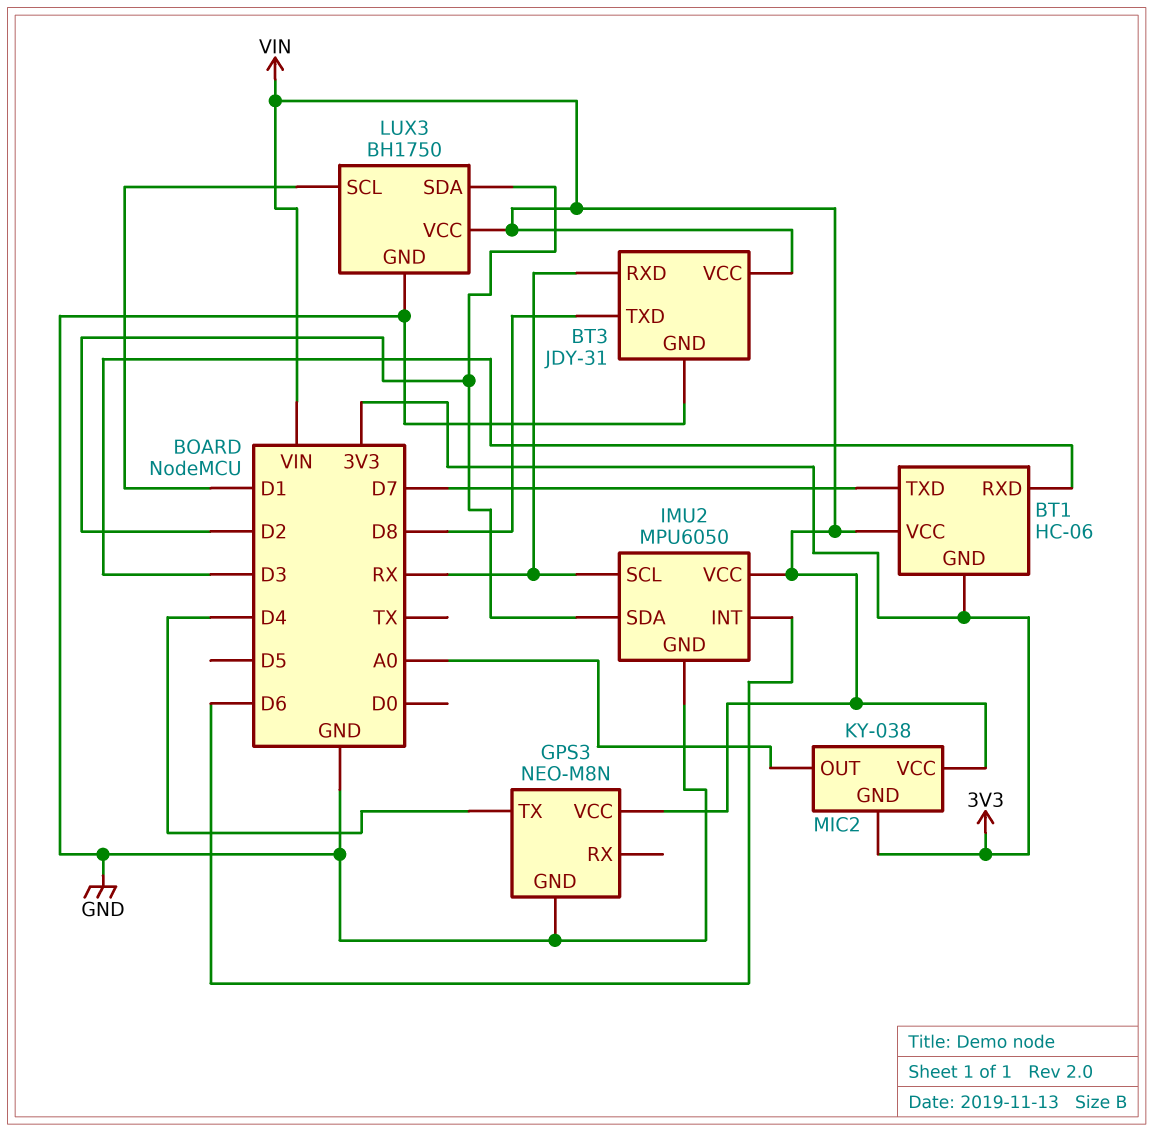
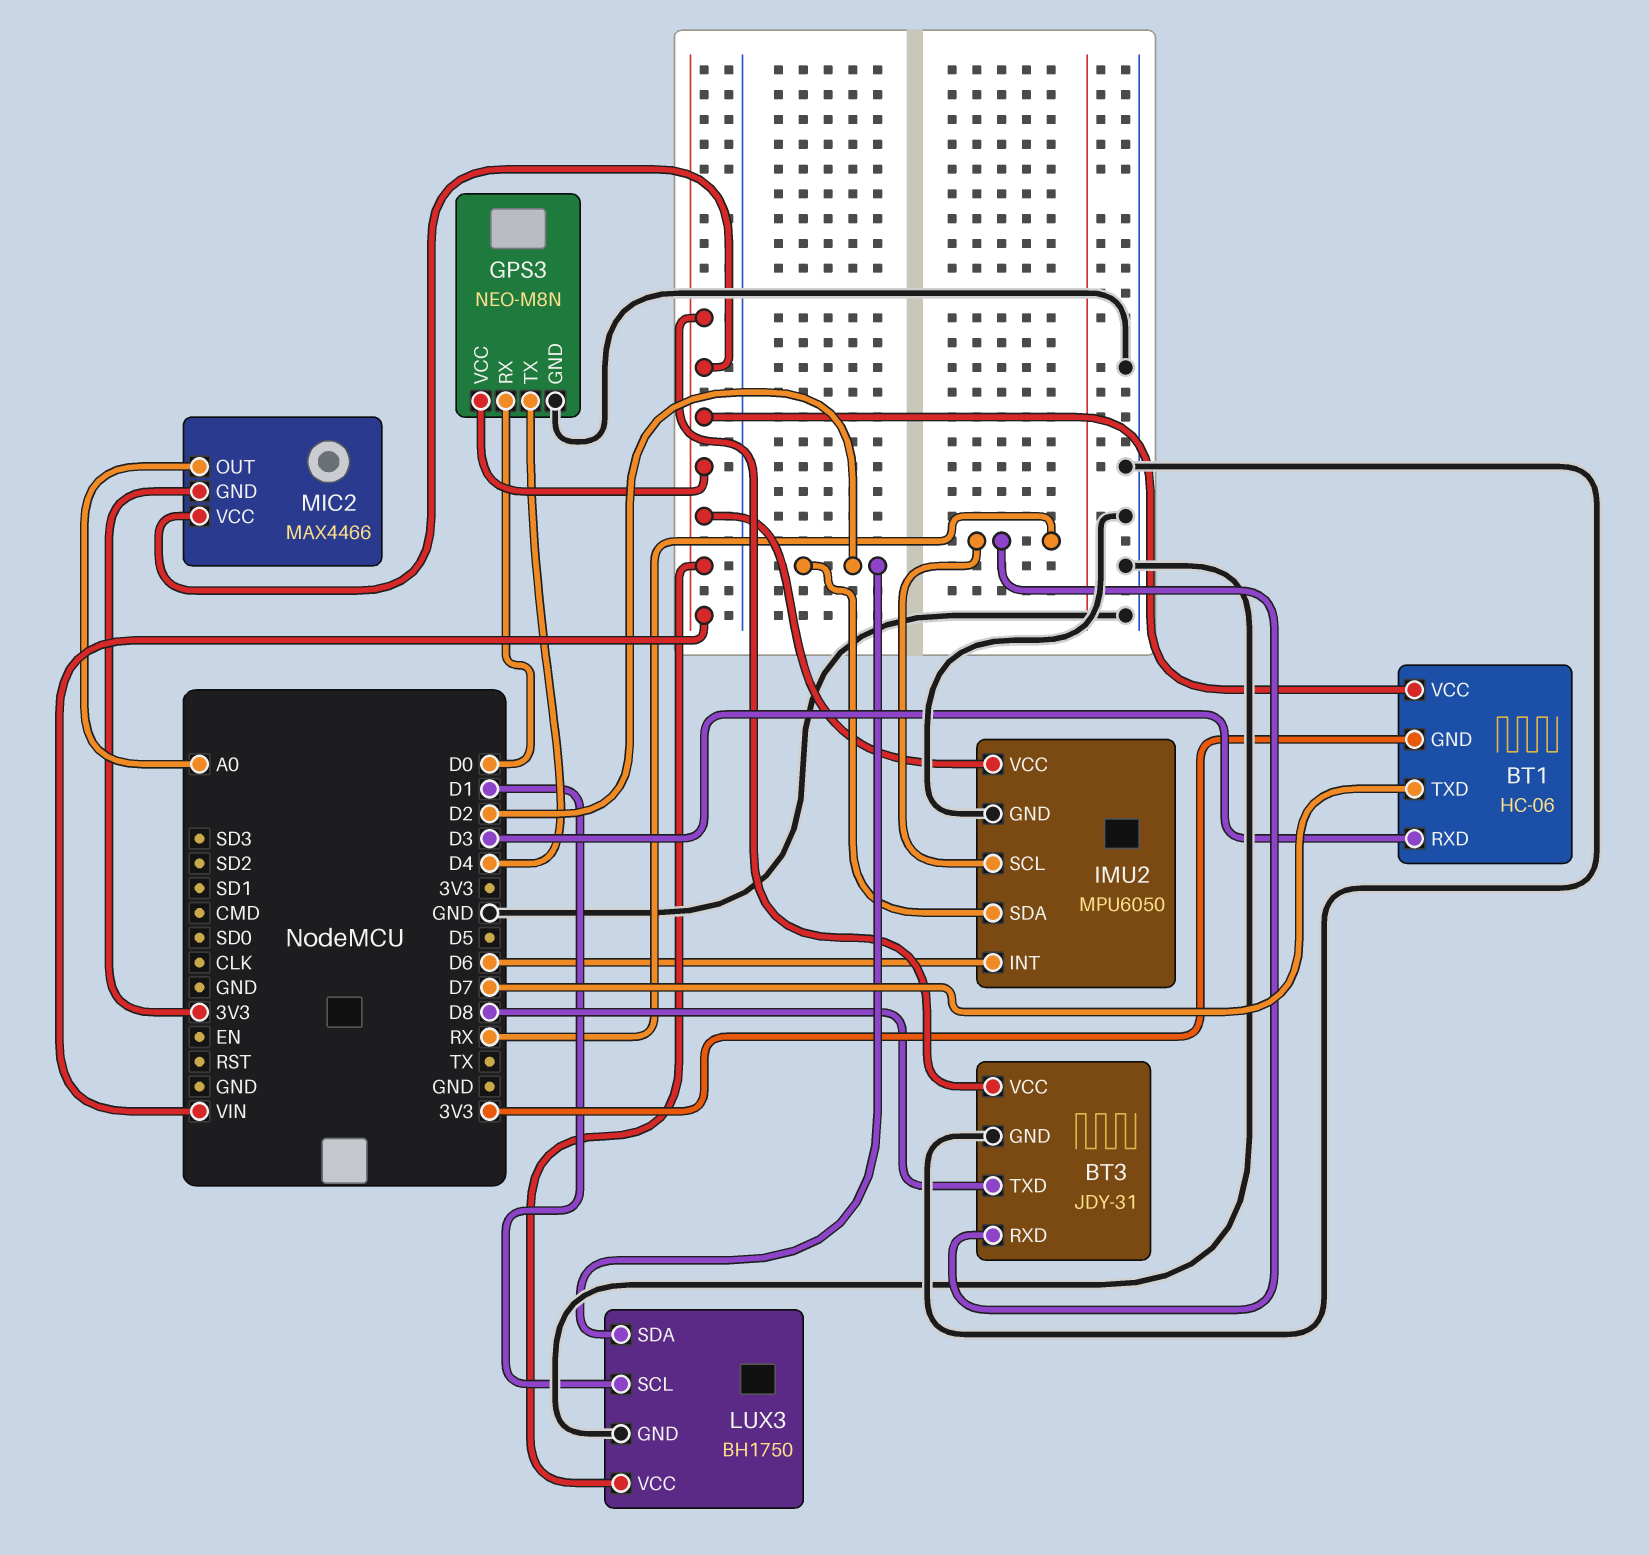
GPS3 pin RX: none -> D0
MIC2: KY-038 -> MAX4466

